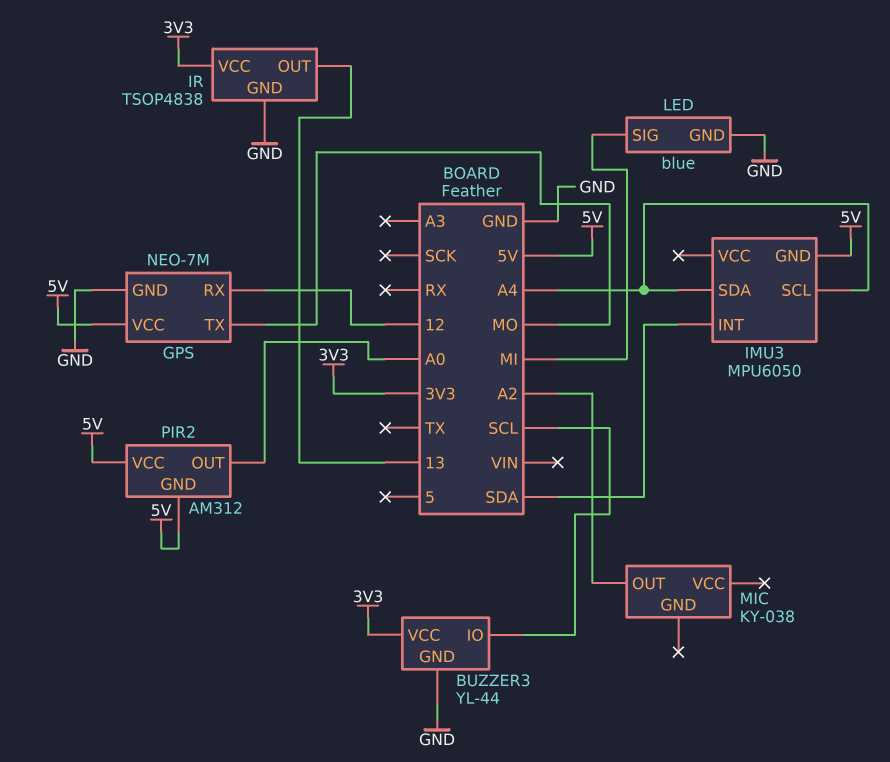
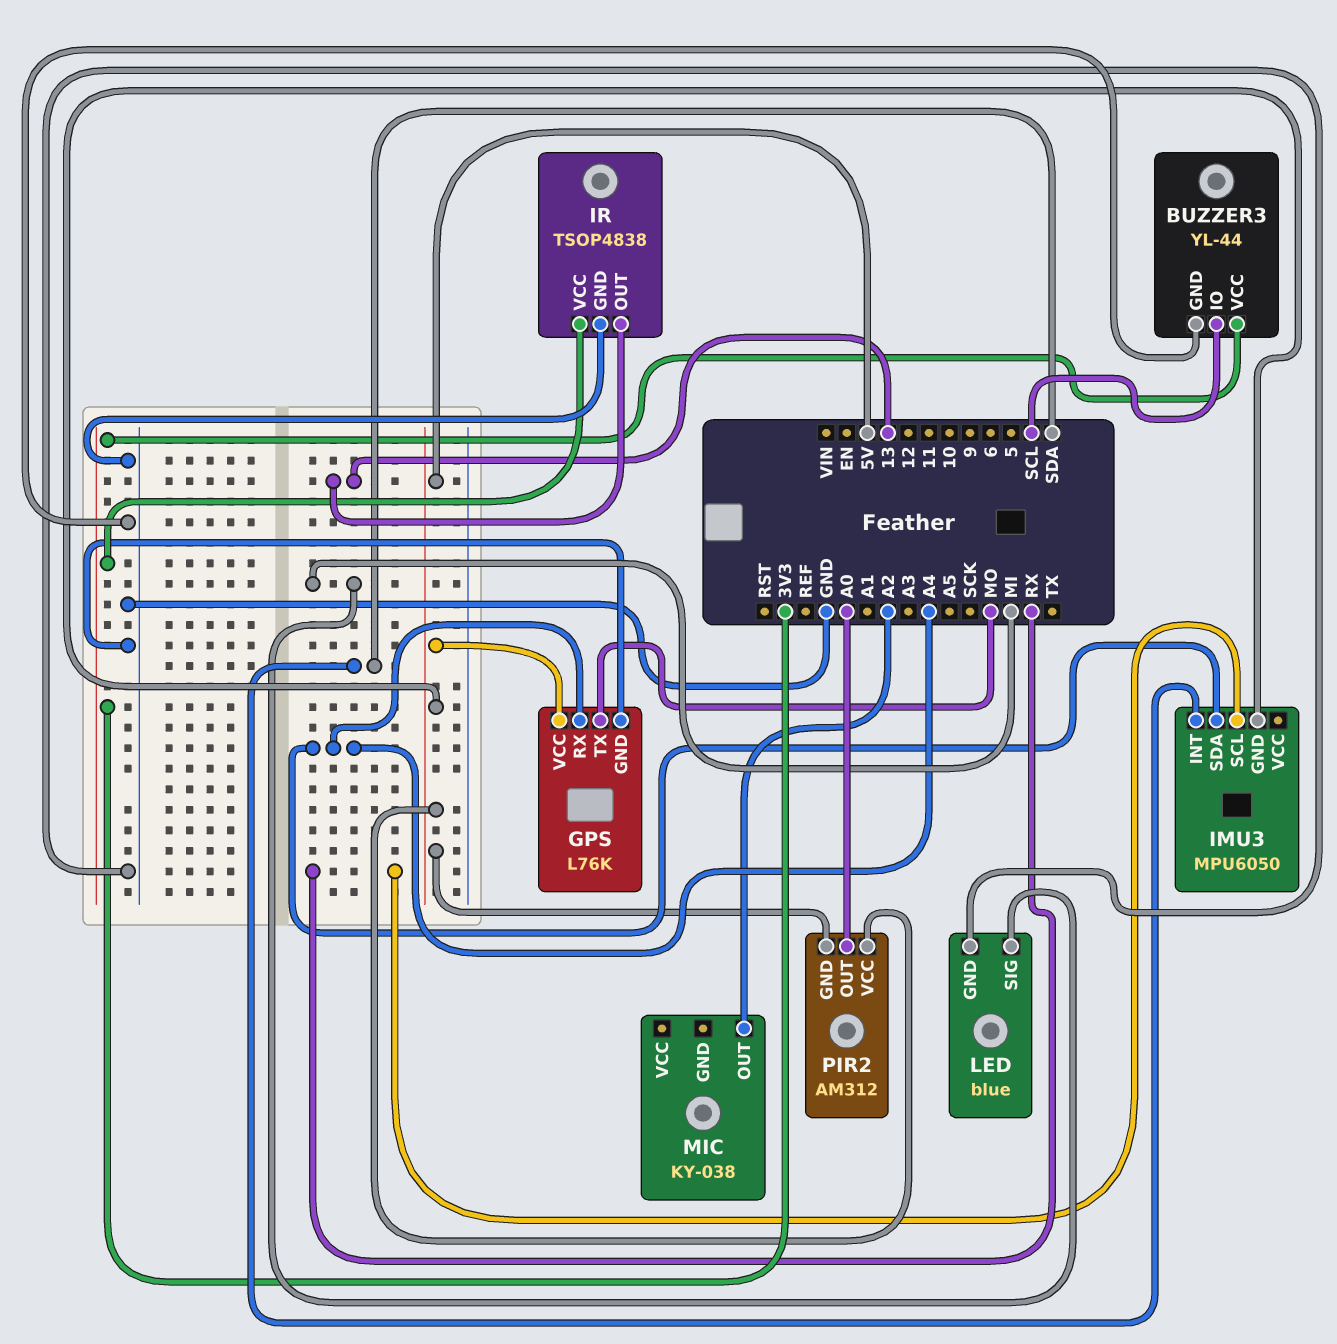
GPS: NEO-7M -> L76K
GPS pin RX: 12 -> A4
IMU3 pin SCL: A4 -> RX

